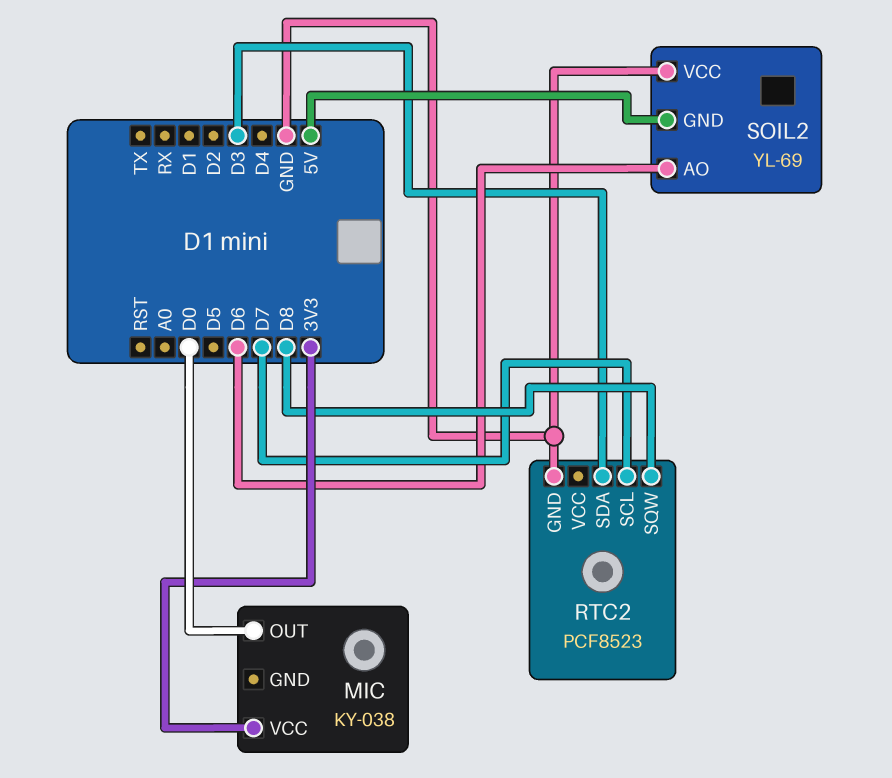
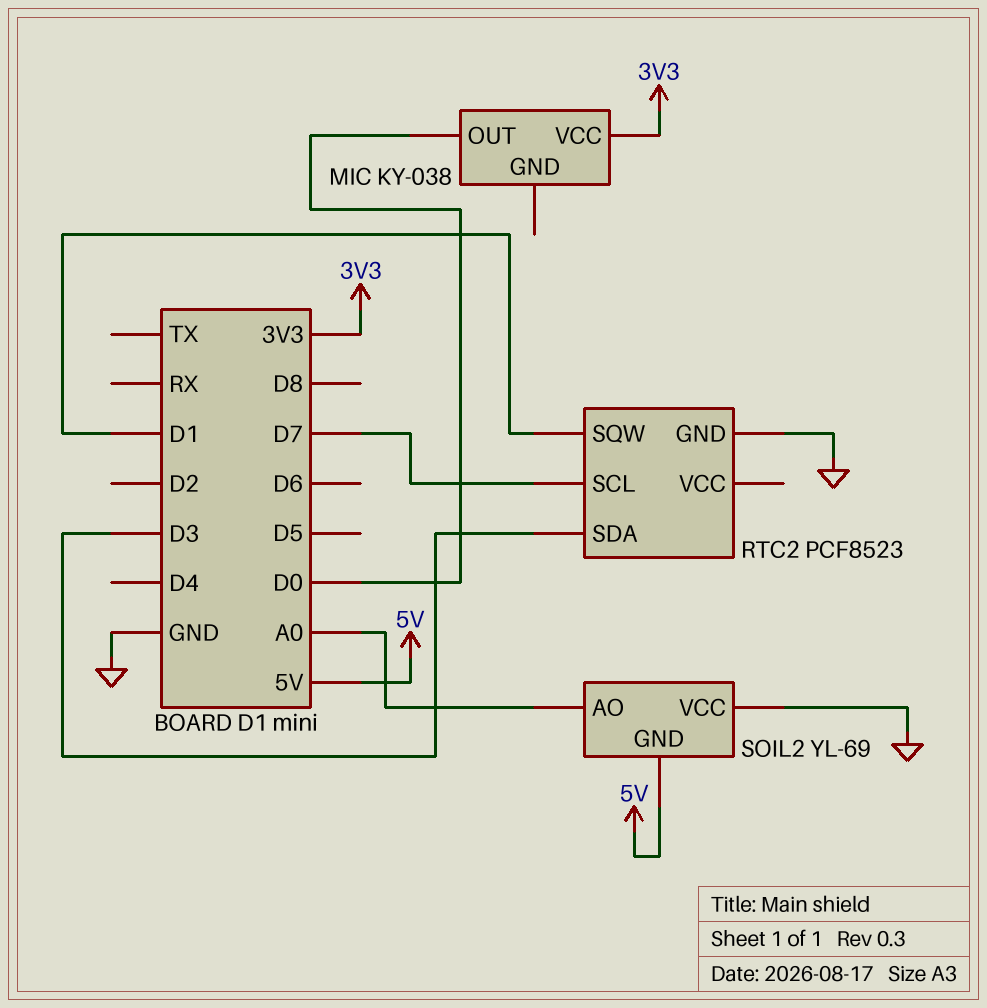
RTC2 pin SQW: D8 -> D1
SOIL2 pin AO: D6 -> A0

